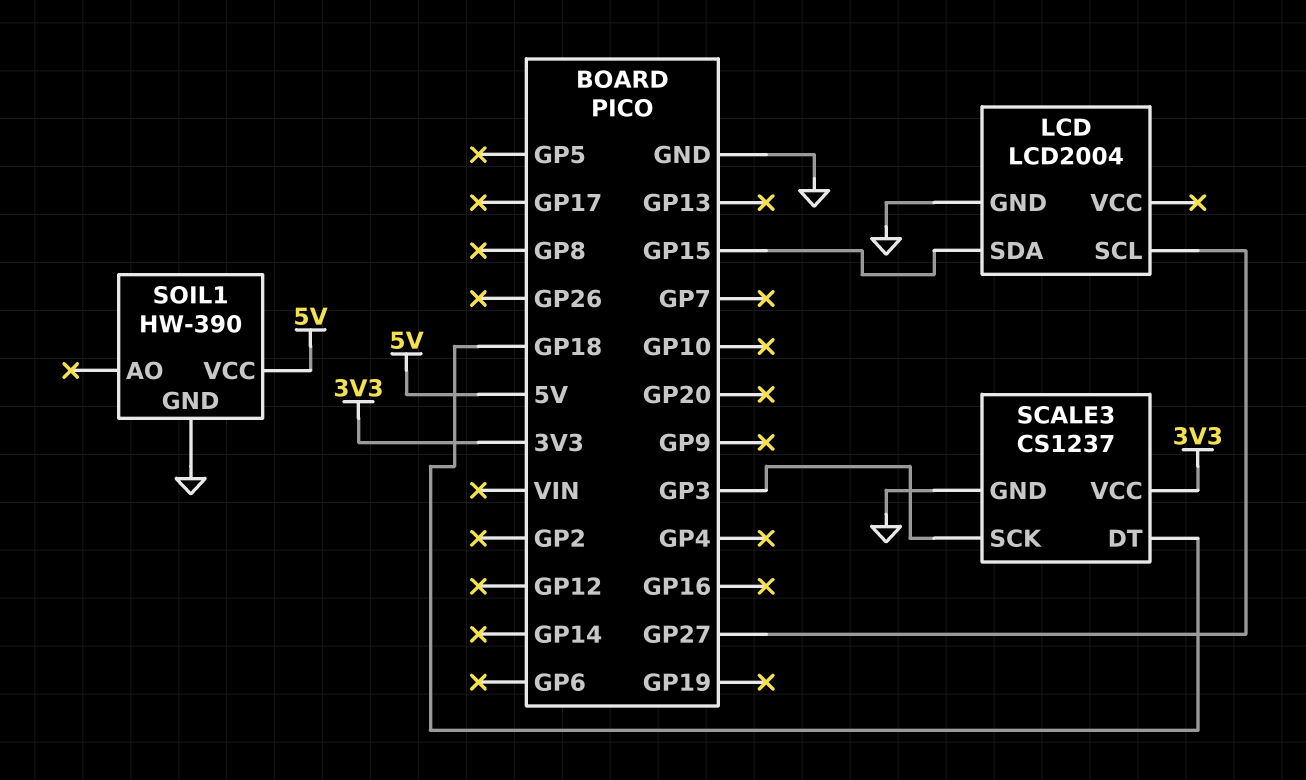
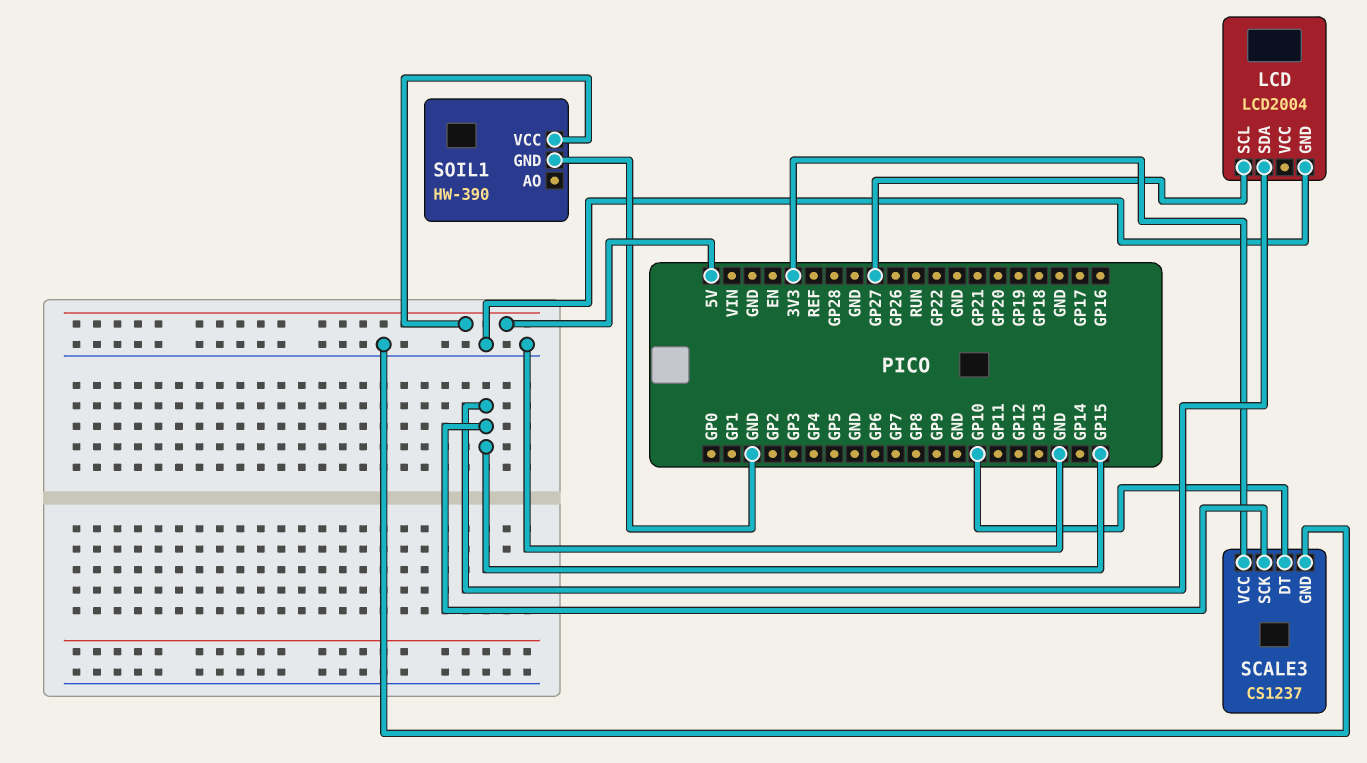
SCALE3 pin DT: GP18 -> GP10
SCALE3 pin SCK: GP3 -> GP15

